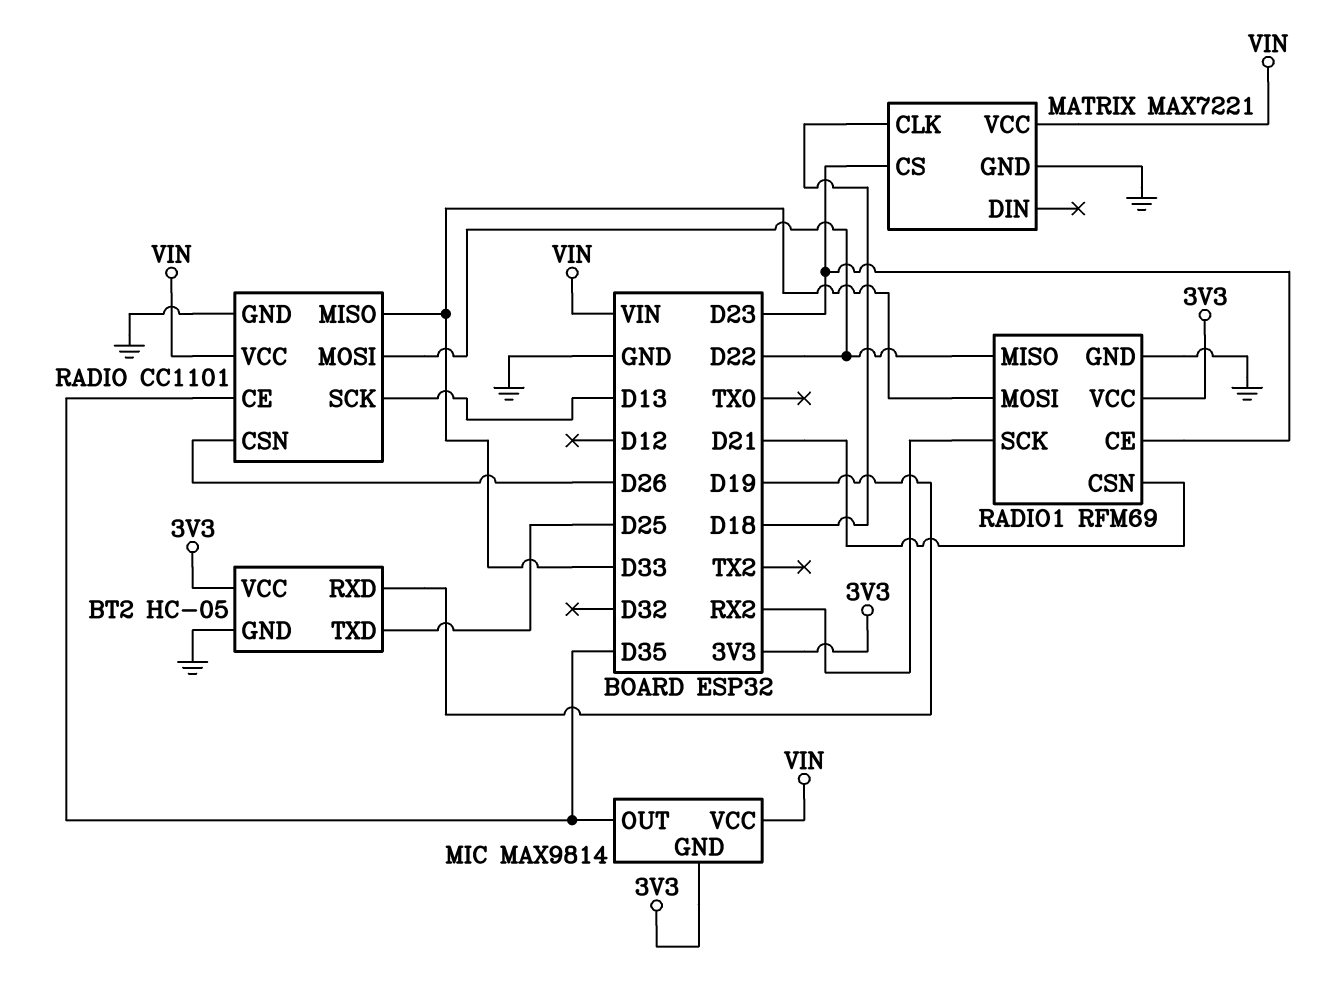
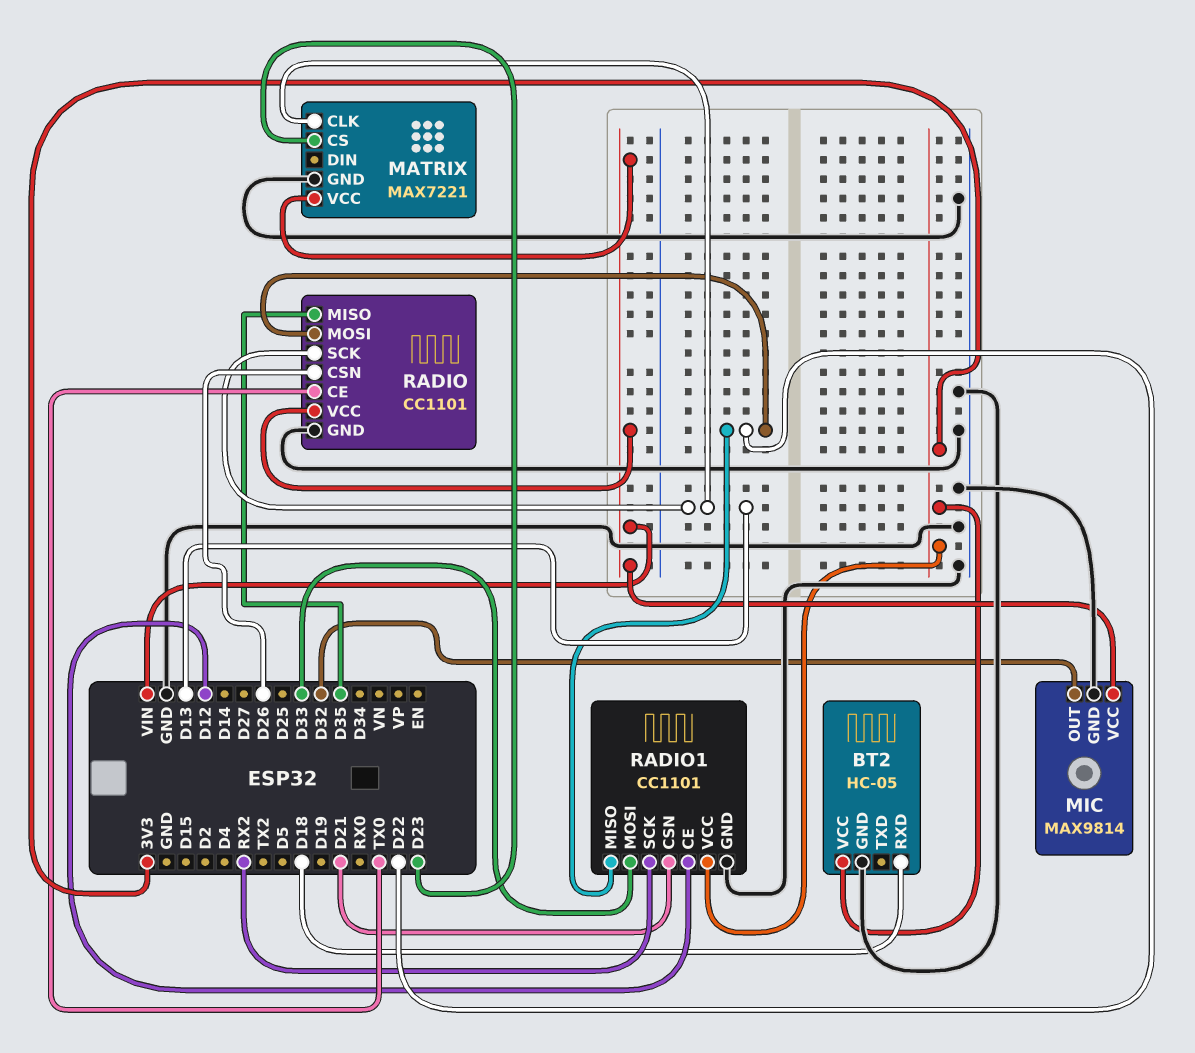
BT2 pin RXD: D19 -> D18
BT2 pin TXD: D25 -> none
MATRIX pin CLK: D18 -> D13
MIC pin GND: 3V3 -> GND
MIC pin OUT: D35 -> D32
RADIO pin CE: D35 -> TX0
RADIO pin MISO: D33 -> D35
RADIO1: RFM69 -> CC1101
RADIO1 pin CE: D23 -> D12

